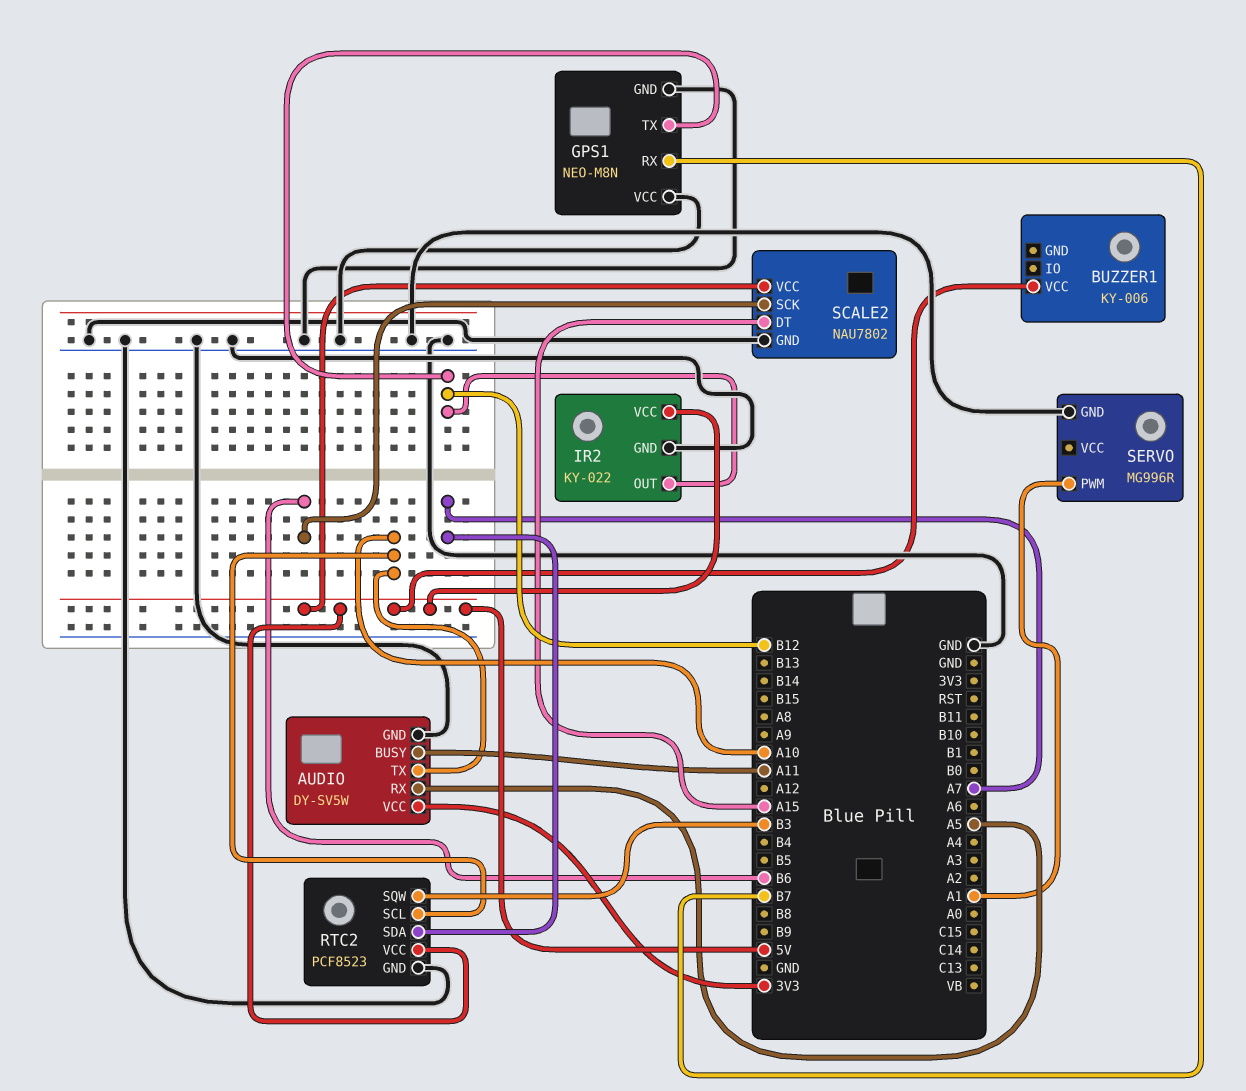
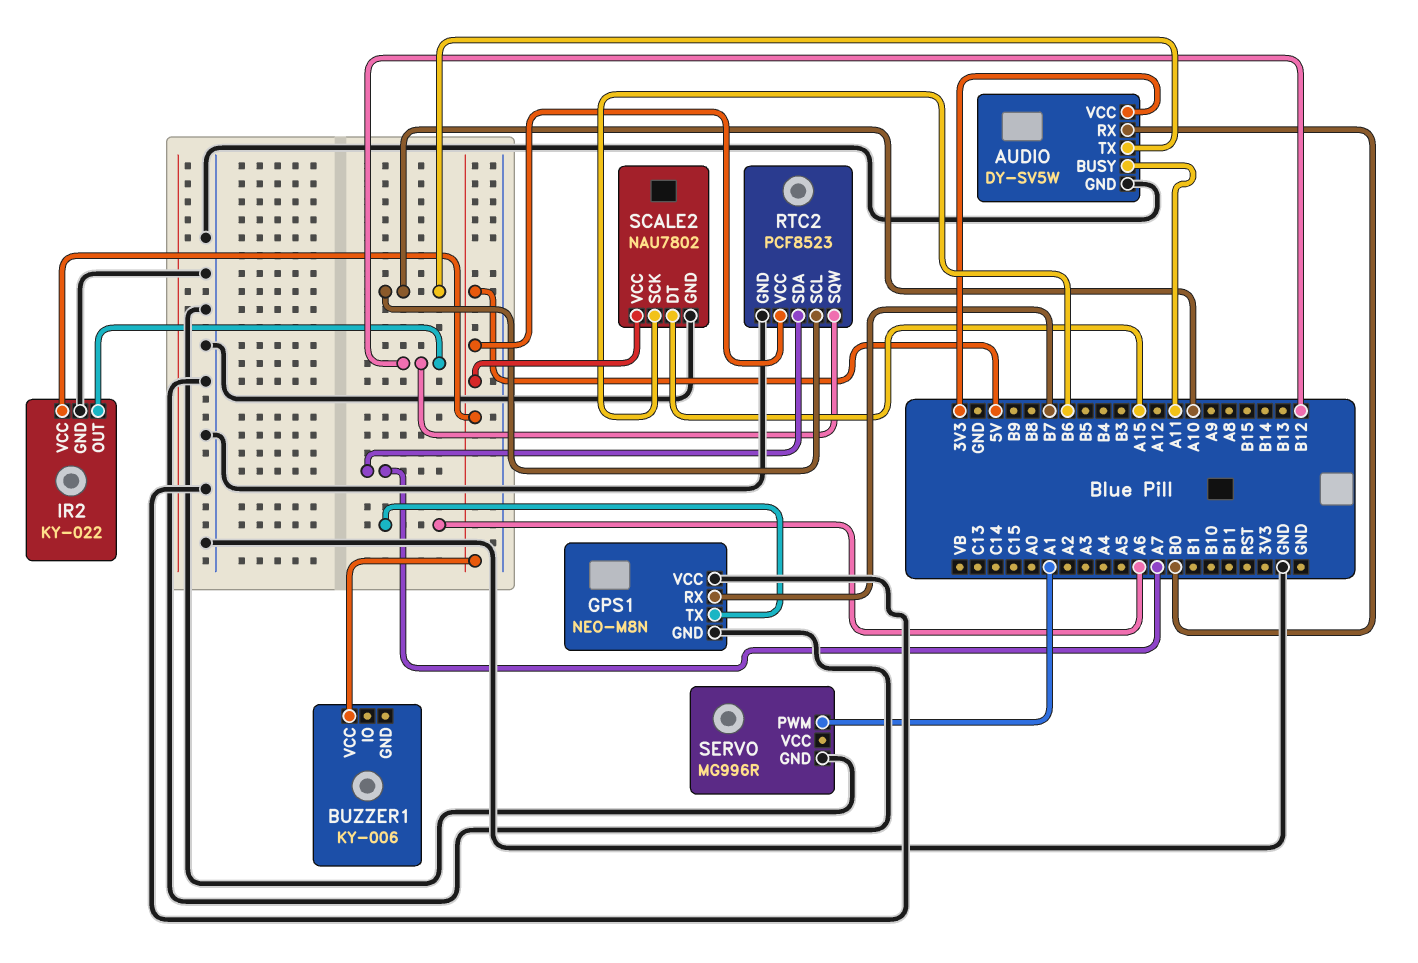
AUDIO pin RX: A5 -> B0
GPS1 pin TX: B12 -> A6
RTC2 pin SQW: B3 -> B12

